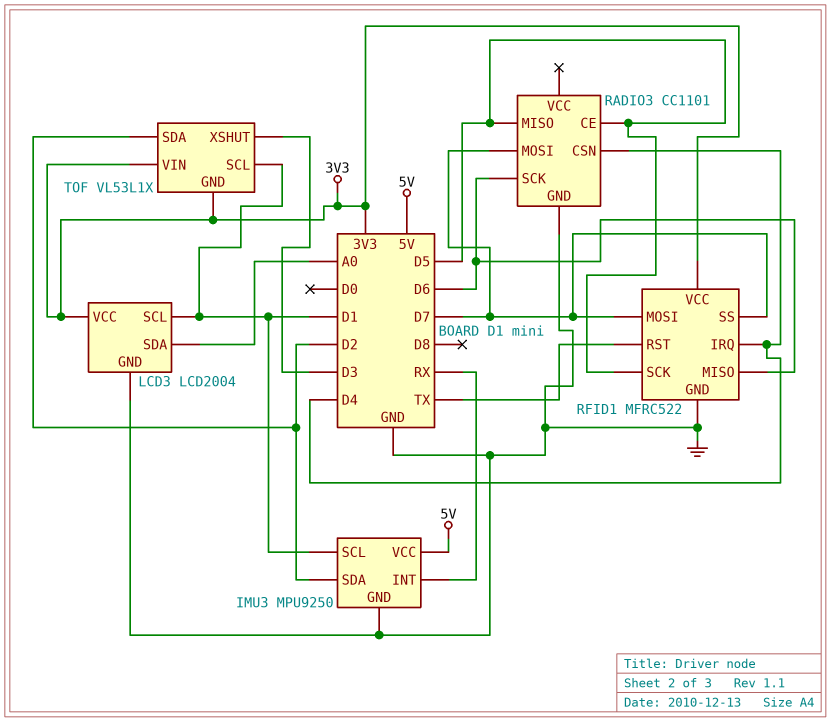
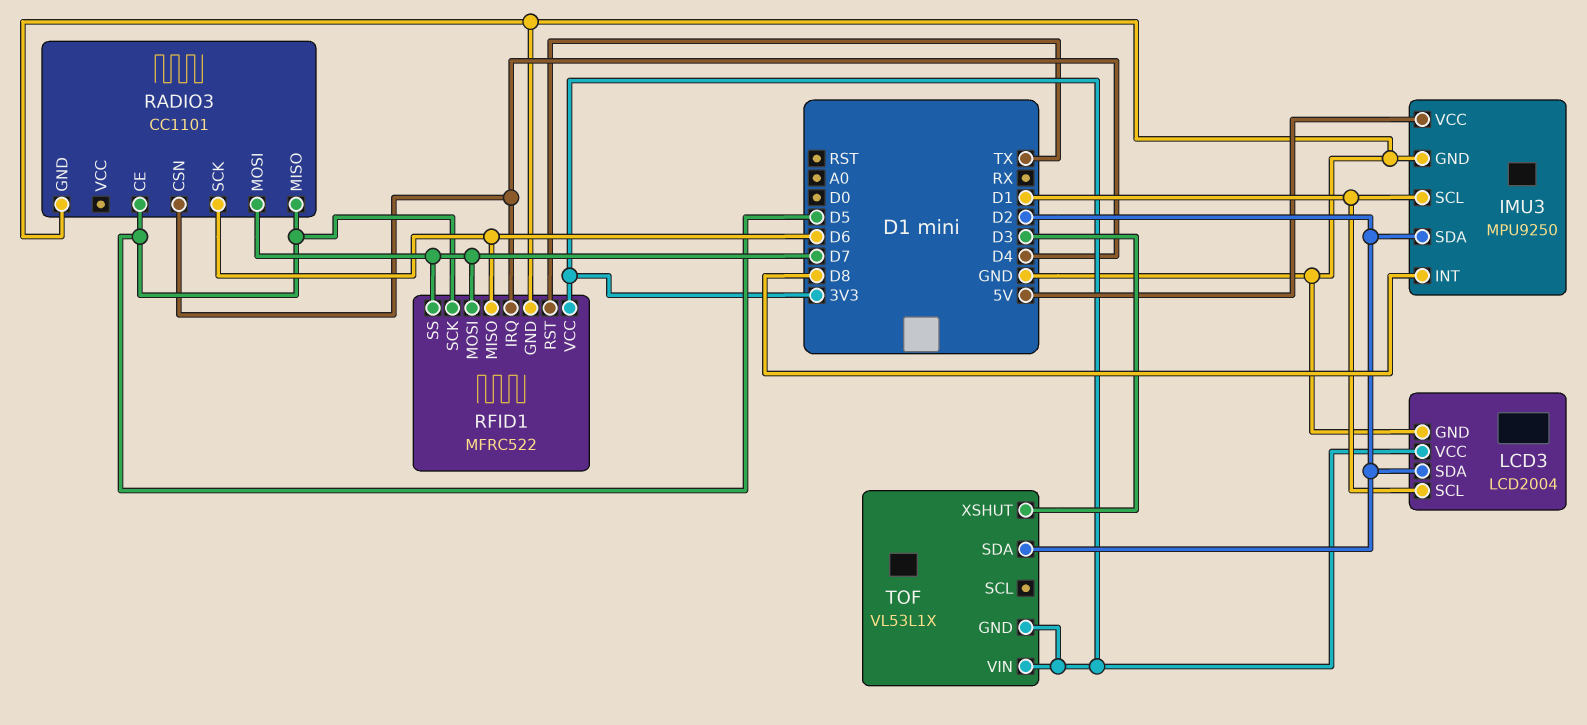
IMU3 pin INT: RX -> D8
LCD3 pin SDA: A0 -> D2
TOF pin SCL: D1 -> none

